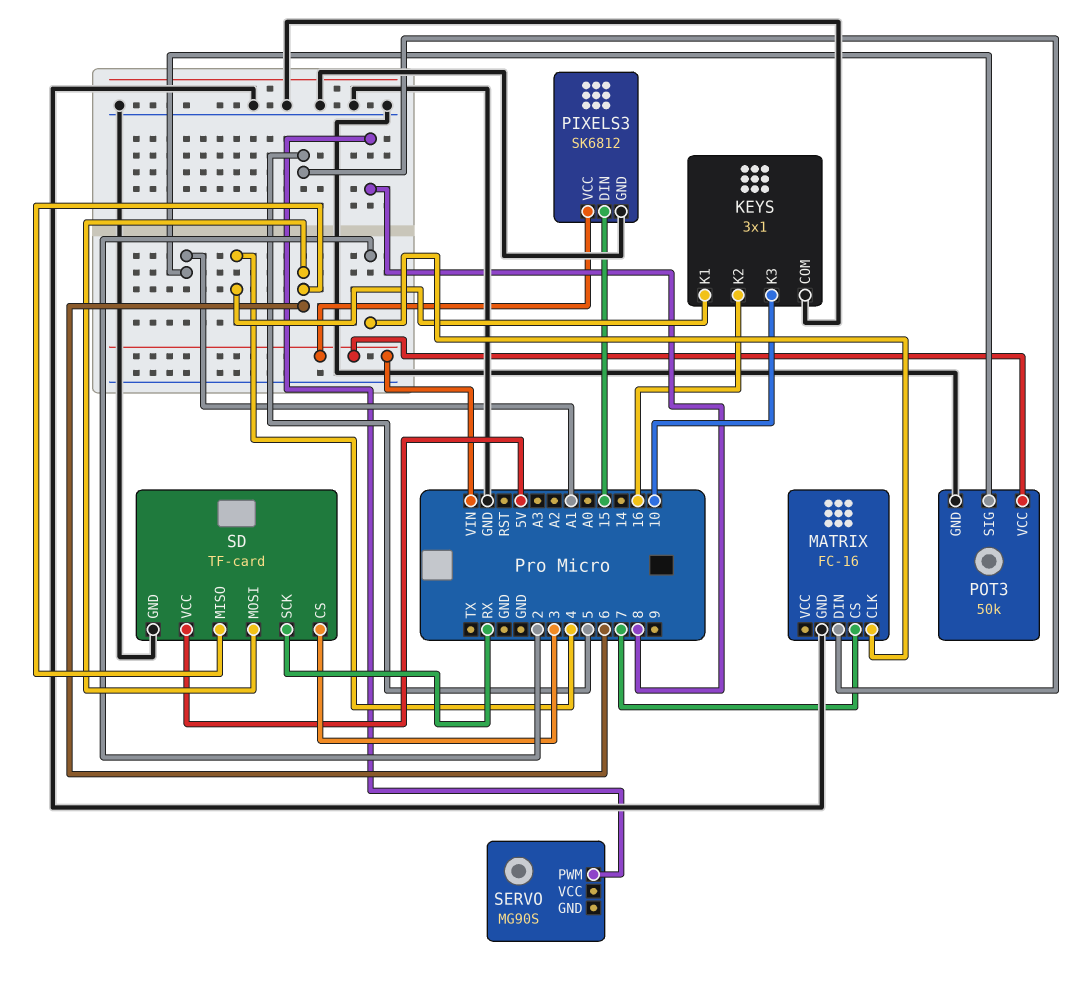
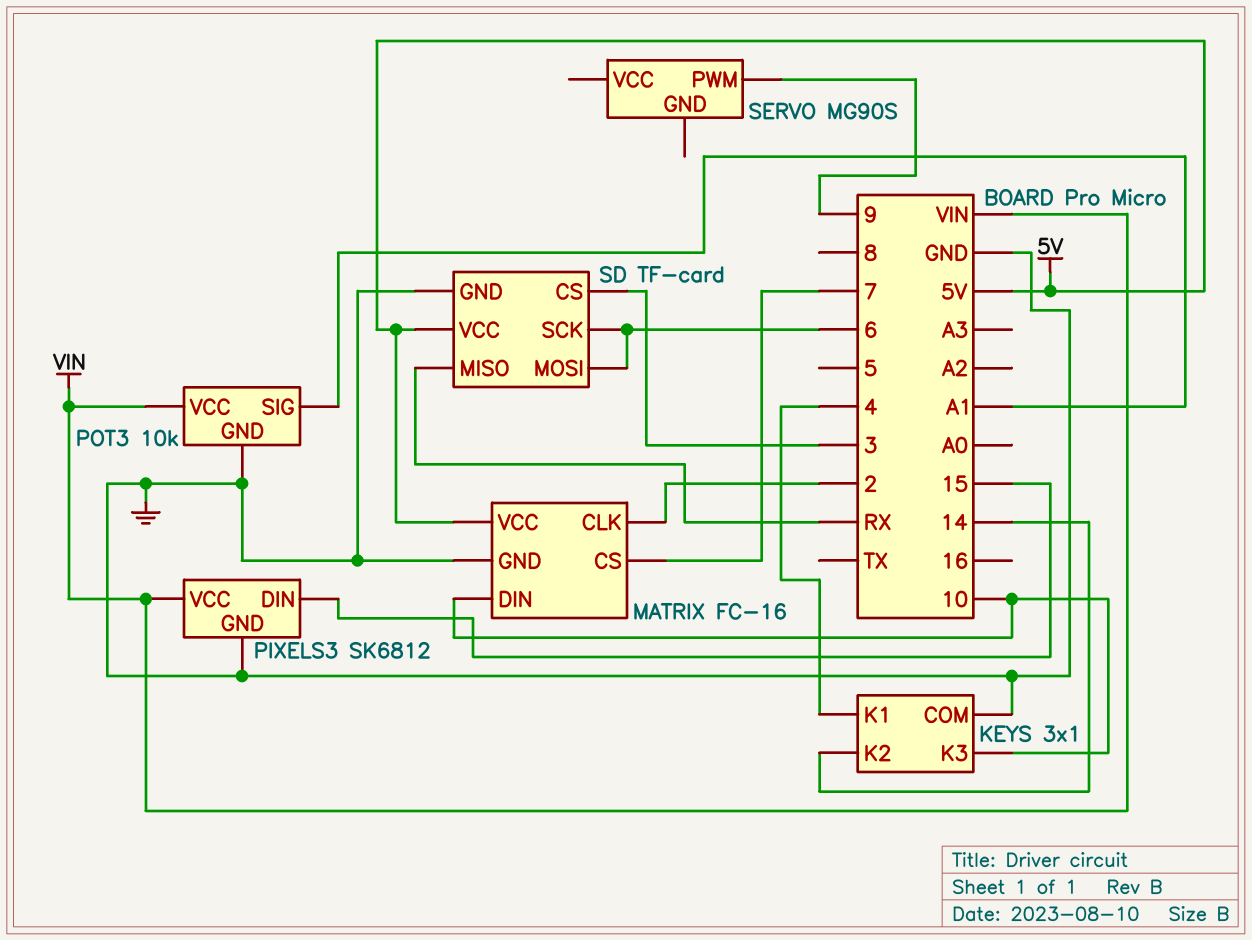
KEYS pin K2: 16 -> 14
MATRIX pin DIN: 5 -> 10
MATRIX pin VCC: none -> 5V
POT3: 50k -> 10k
SD pin MISO: 6 -> RX
SD pin SCK: RX -> 6
SERVO pin PWM: 8 -> 9

